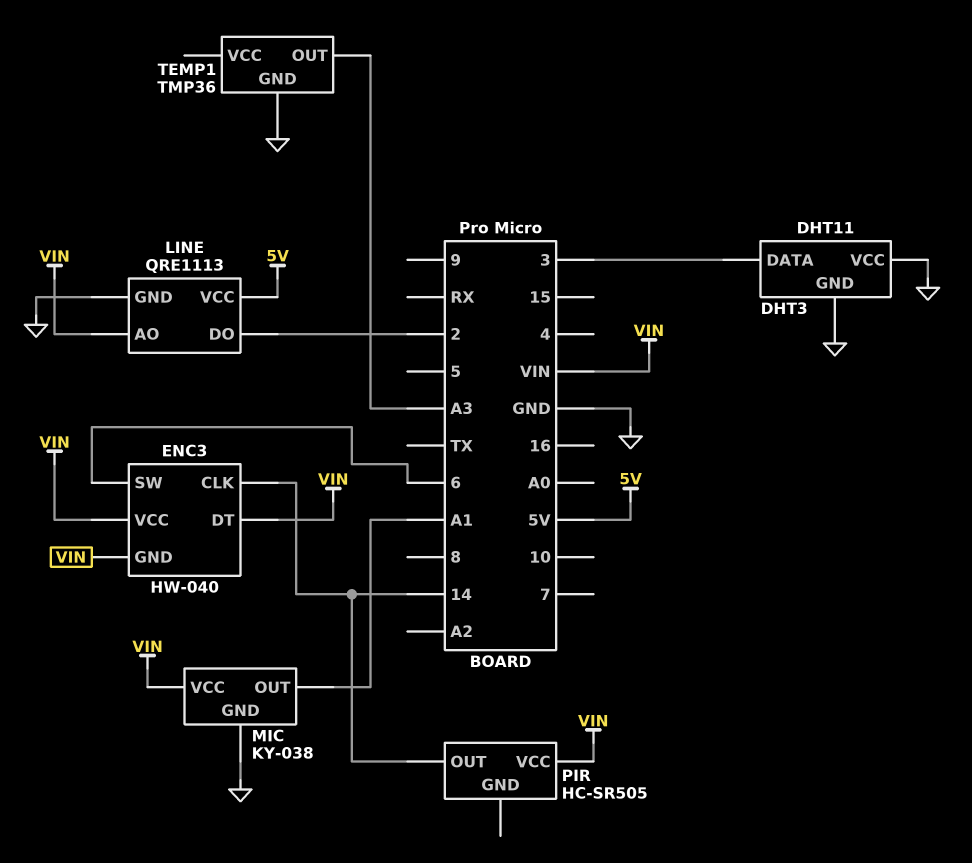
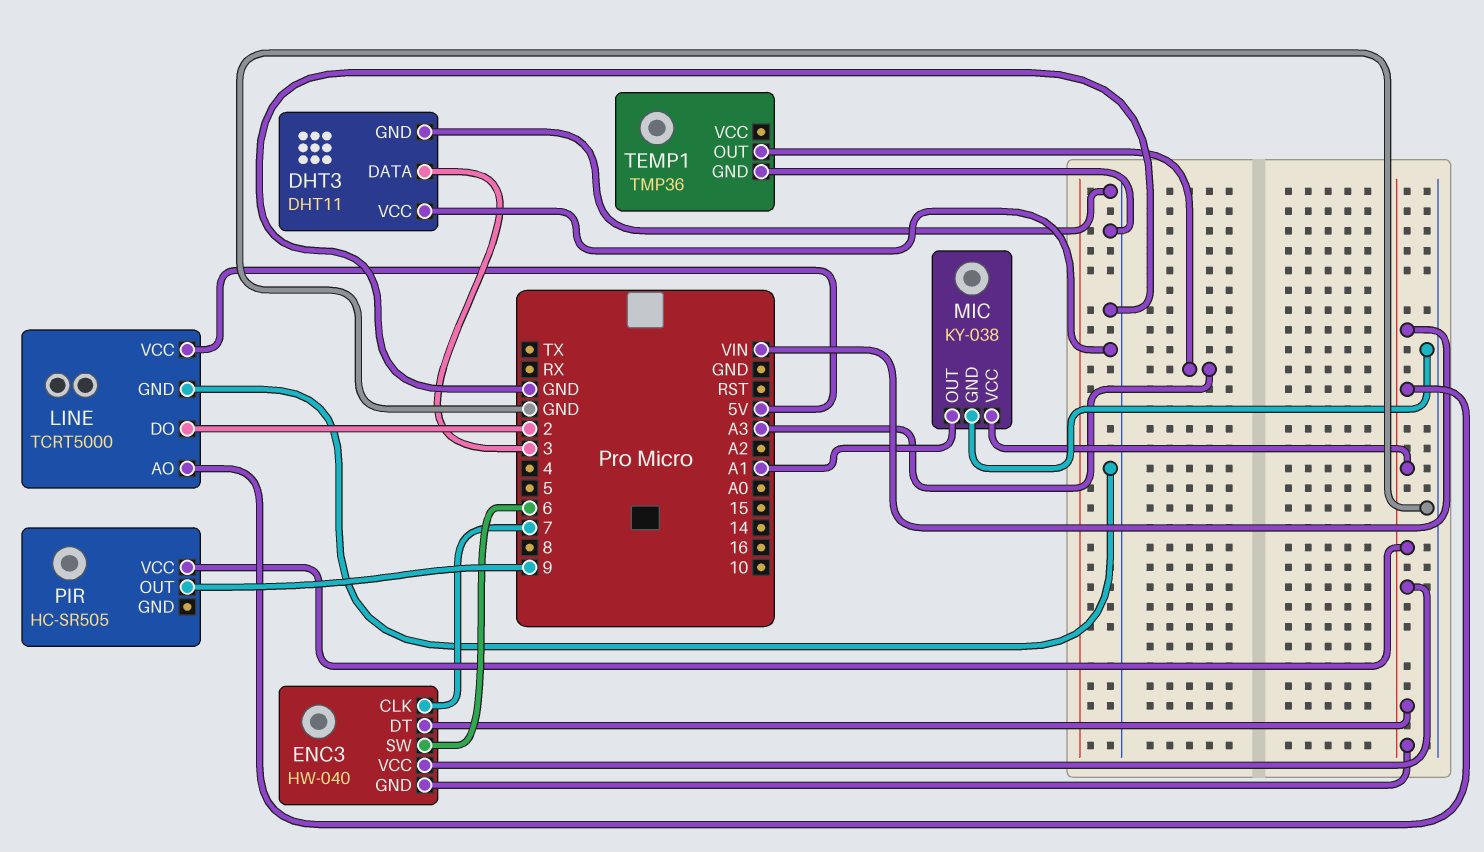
ENC3 pin CLK: 14 -> 7
LINE: QRE1113 -> TCRT5000
PIR pin OUT: 14 -> 9

